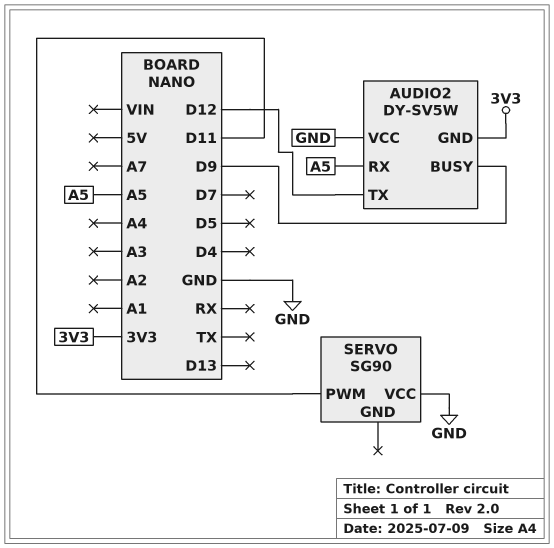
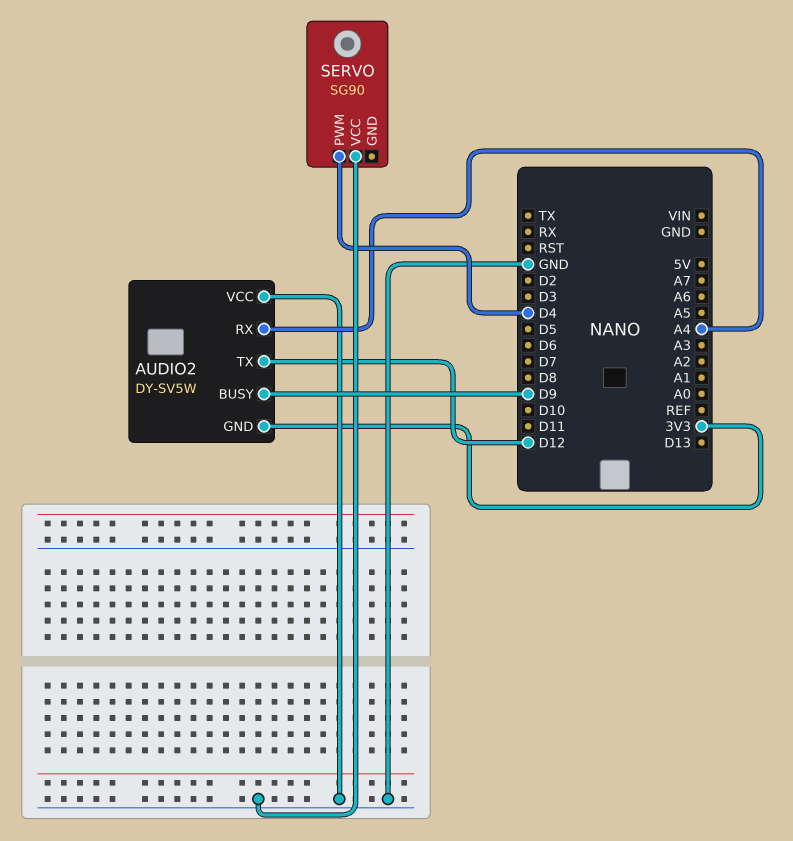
AUDIO2 pin RX: A5 -> A4
SERVO pin PWM: D11 -> D4

